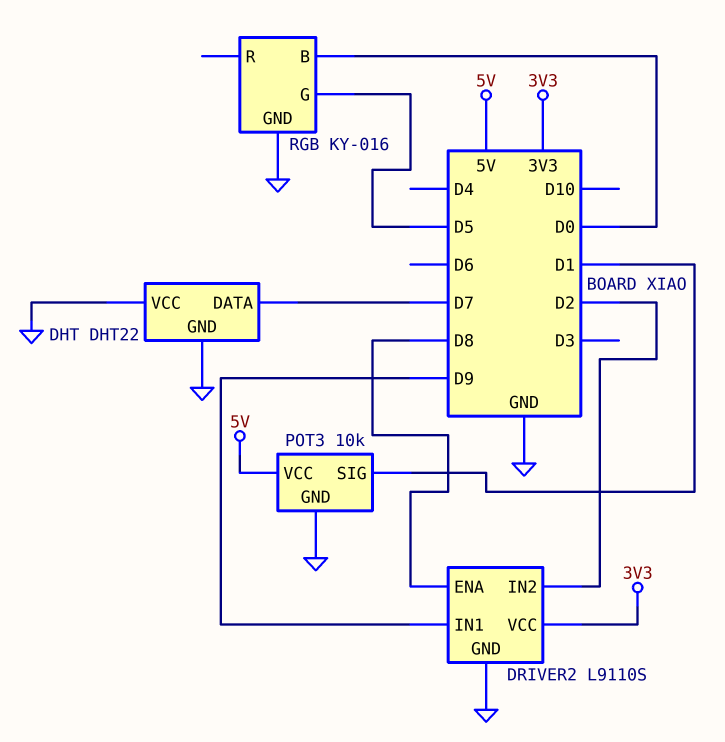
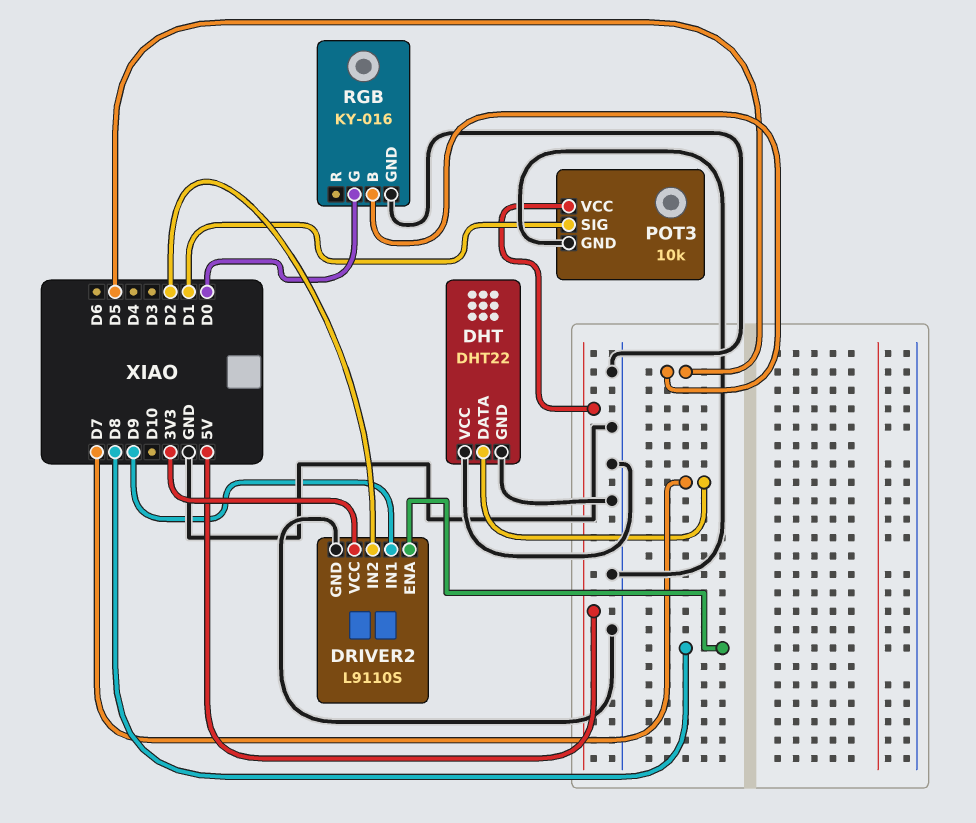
RGB pin B: D0 -> D5
RGB pin G: D5 -> D0

